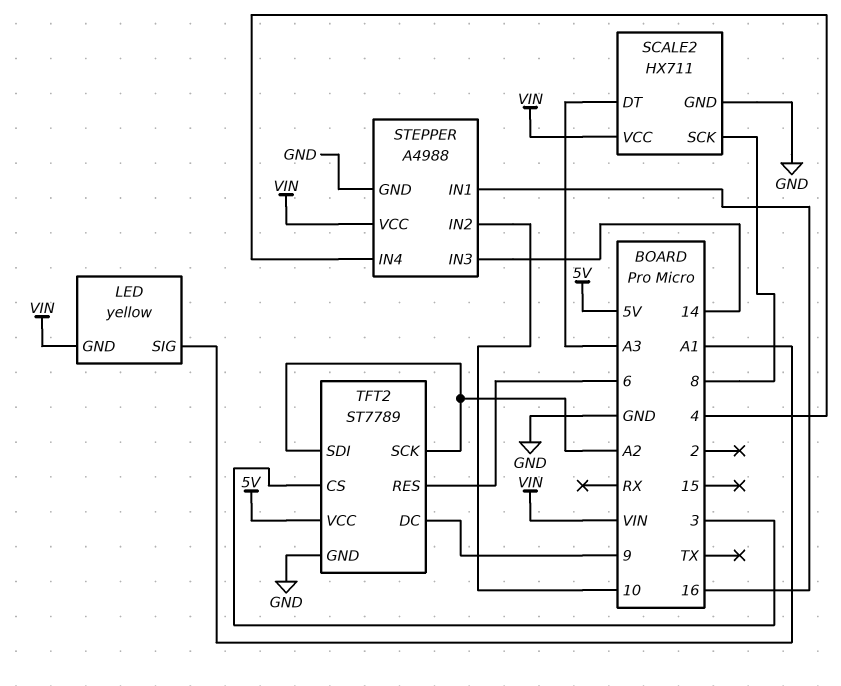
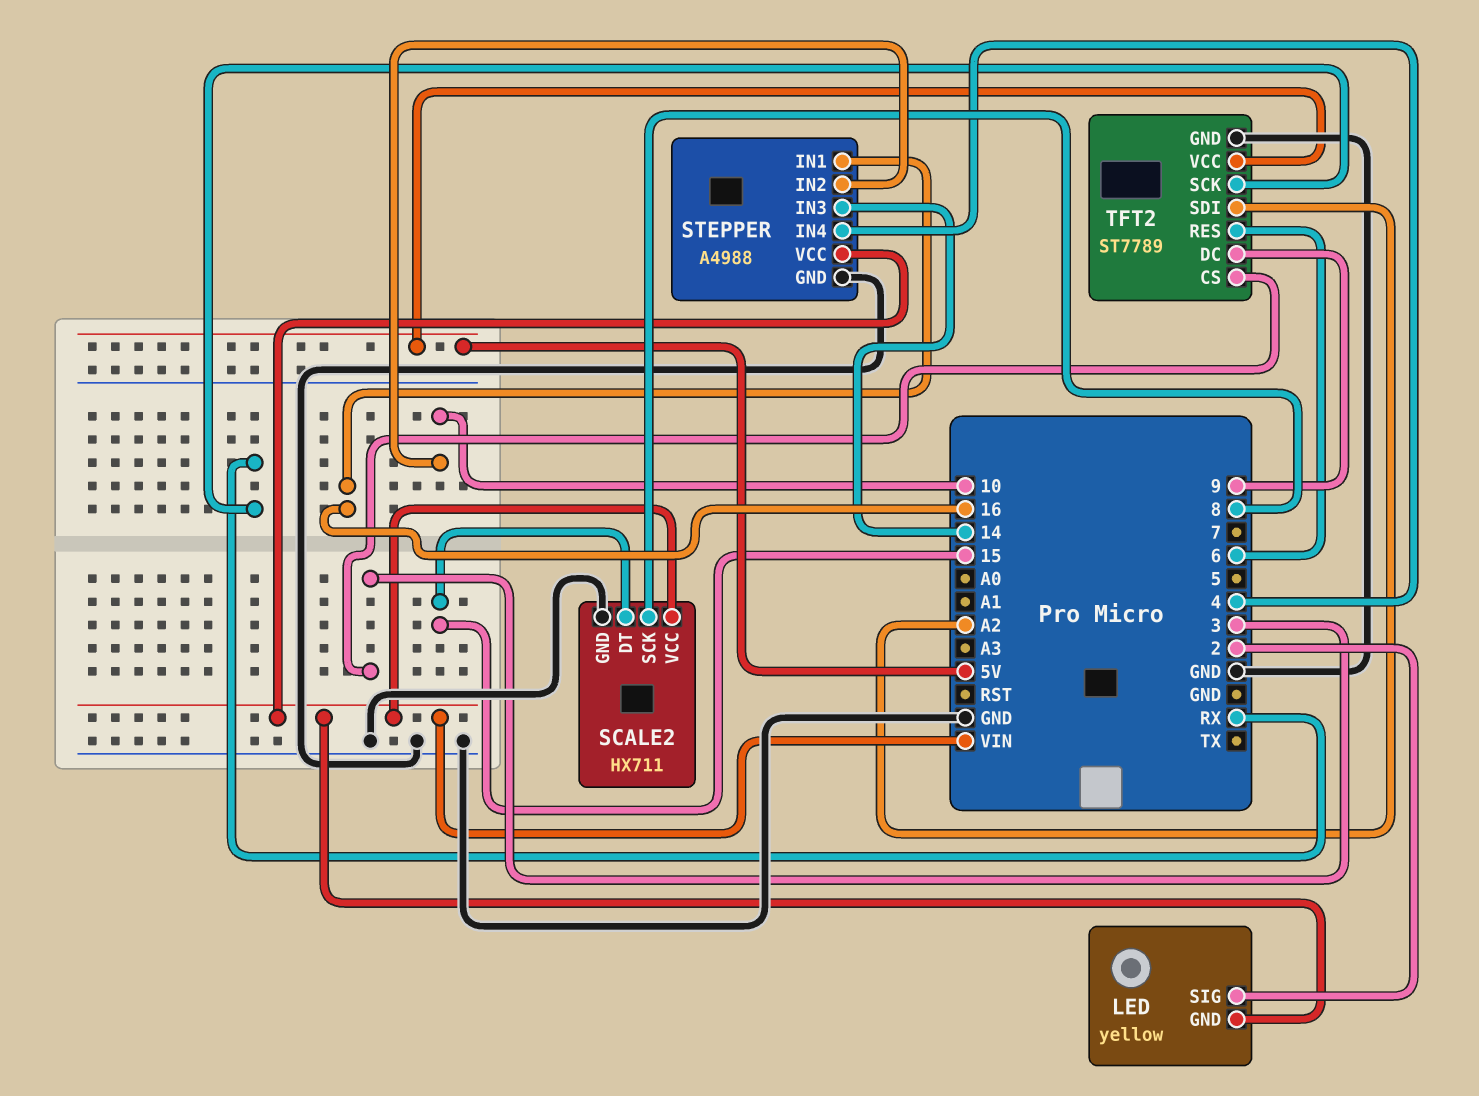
LED pin SIG: A1 -> 2
SCALE2 pin DT: A3 -> 15
TFT2 pin SCK: A2 -> RX

